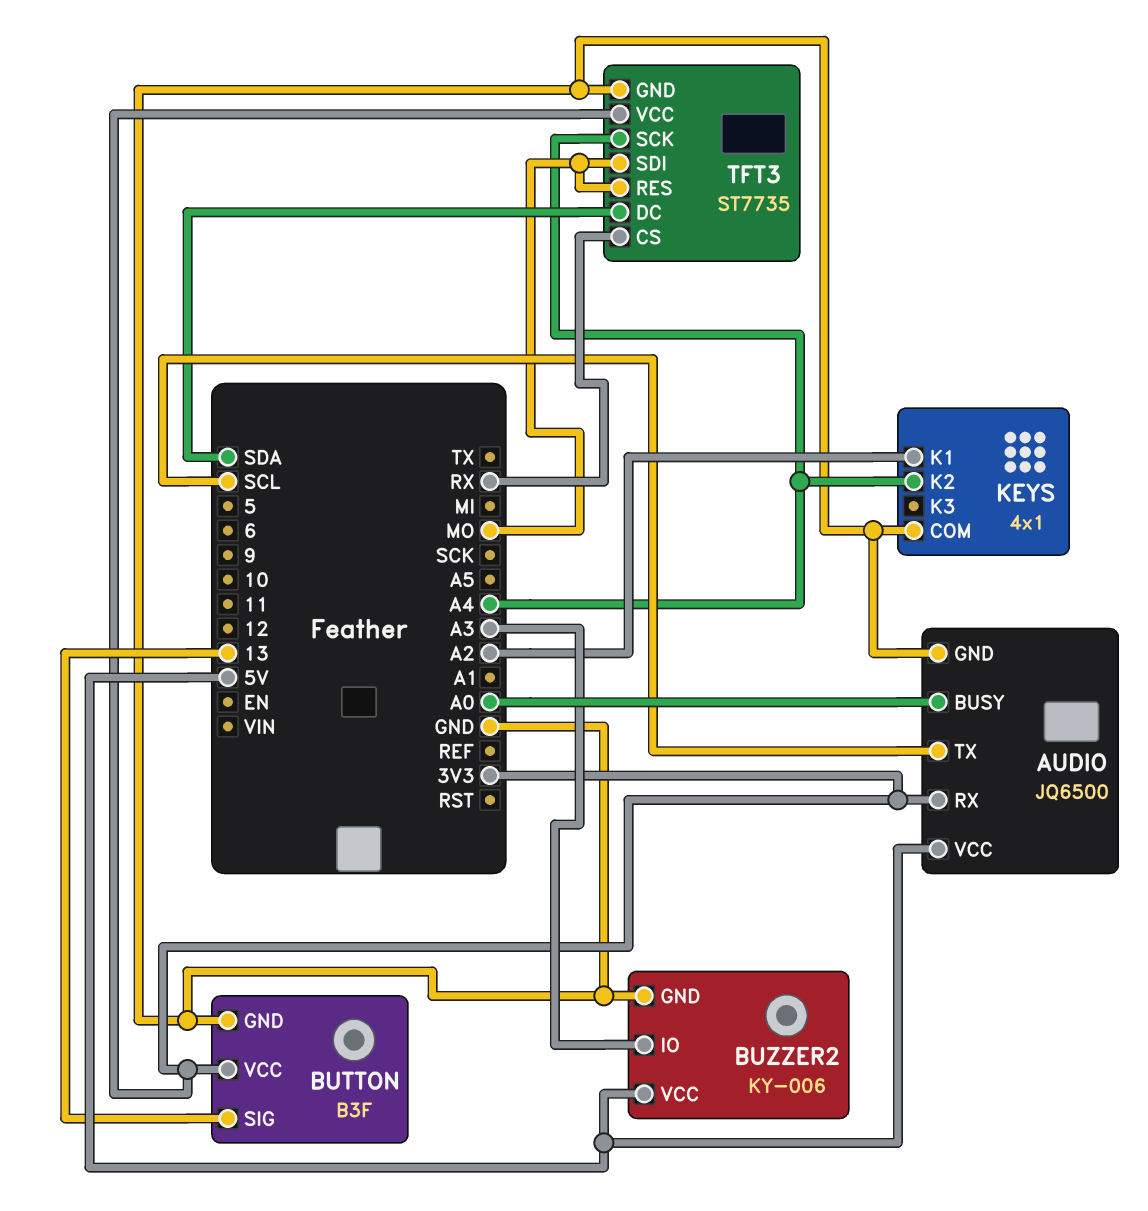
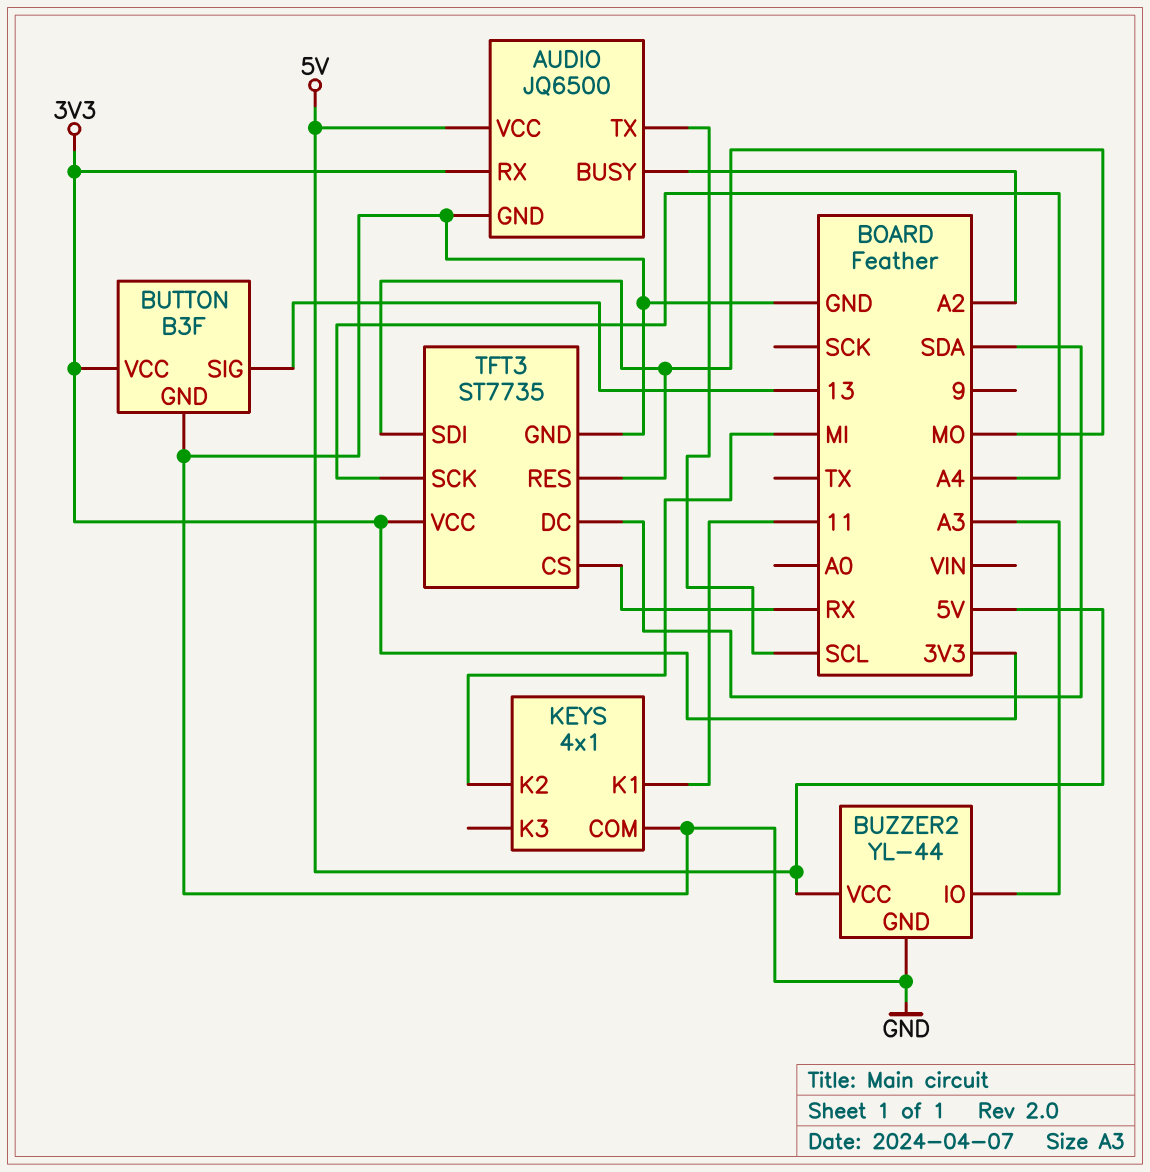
AUDIO pin BUSY: A0 -> A2
BUZZER2: KY-006 -> YL-44
KEYS pin K1: A2 -> 11
KEYS pin K2: A4 -> MI

